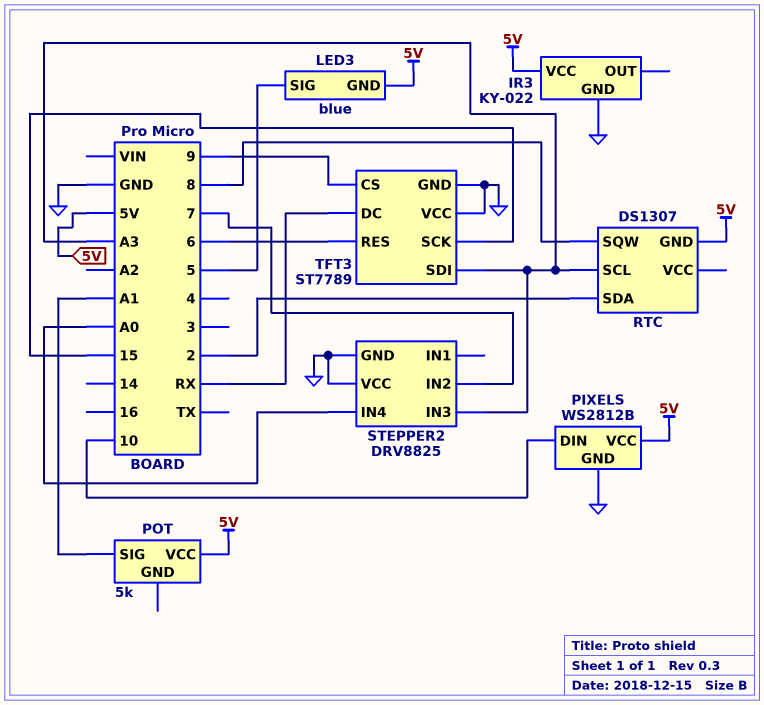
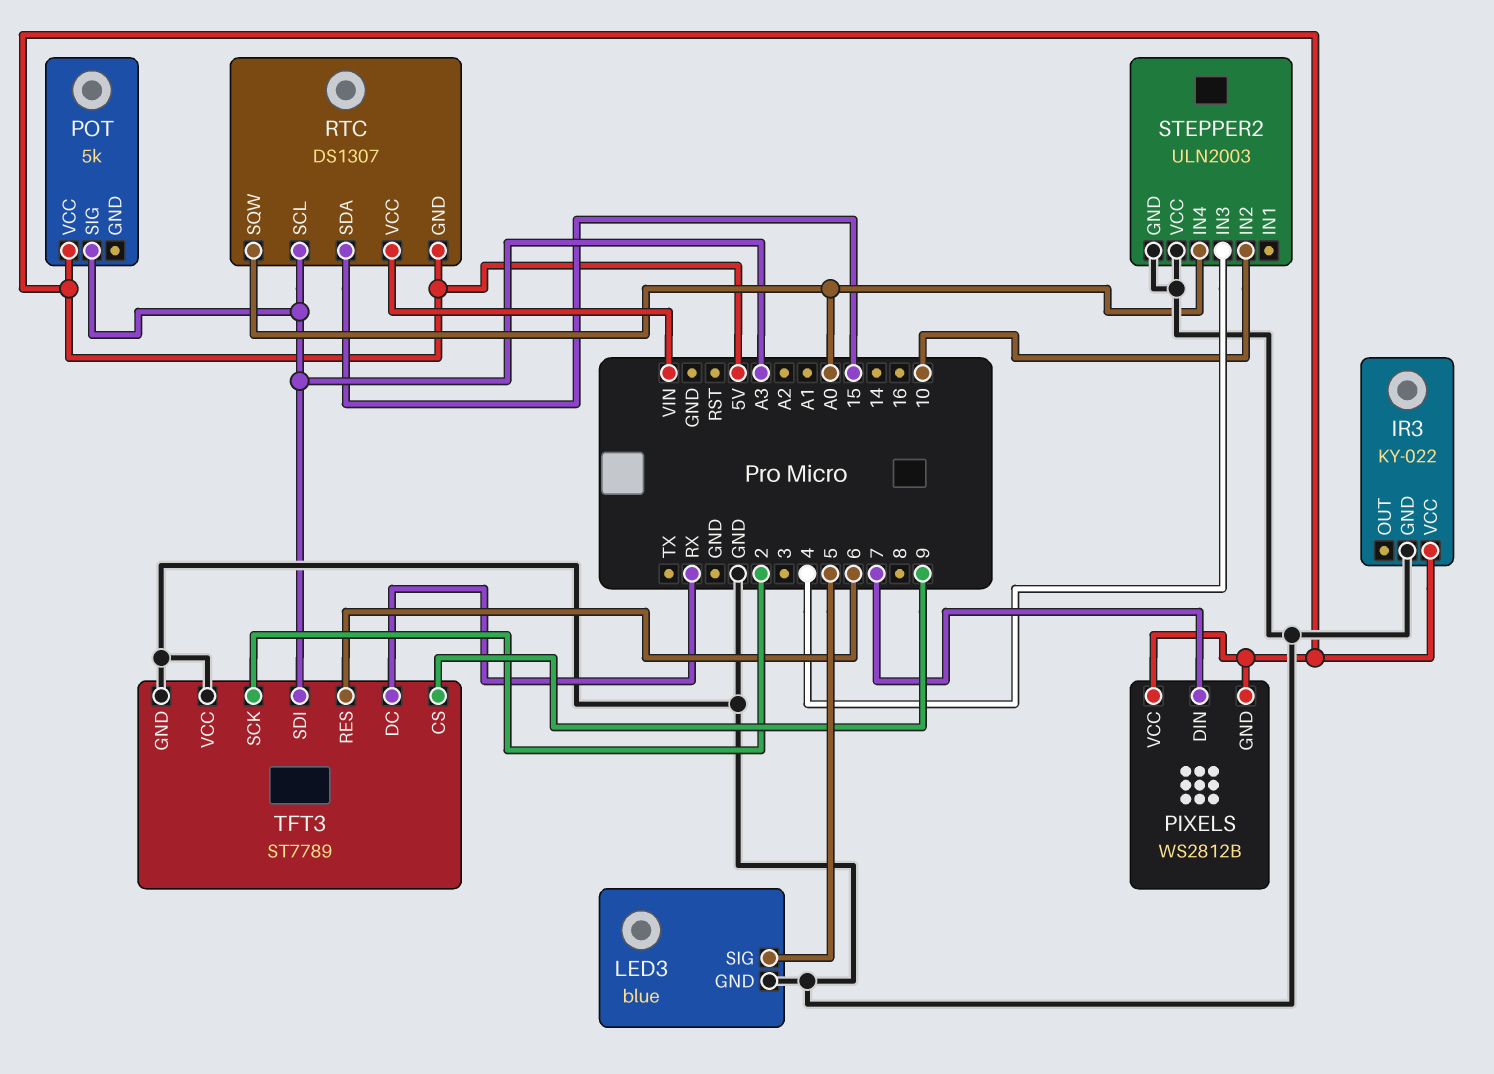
LED3 pin GND: 5V -> GND
PIXELS pin DIN: 10 -> 7
PIXELS pin GND: GND -> 5V
POT pin SIG: A1 -> A3
RTC pin SDA: 2 -> 15
RTC pin SQW: 8 -> A0
RTC pin VCC: none -> VIN
STEPPER2: DRV8825 -> ULN2003
STEPPER2 pin IN2: 7 -> 10
STEPPER2 pin IN3: A3 -> 4
TFT3 pin SCK: 15 -> 2

